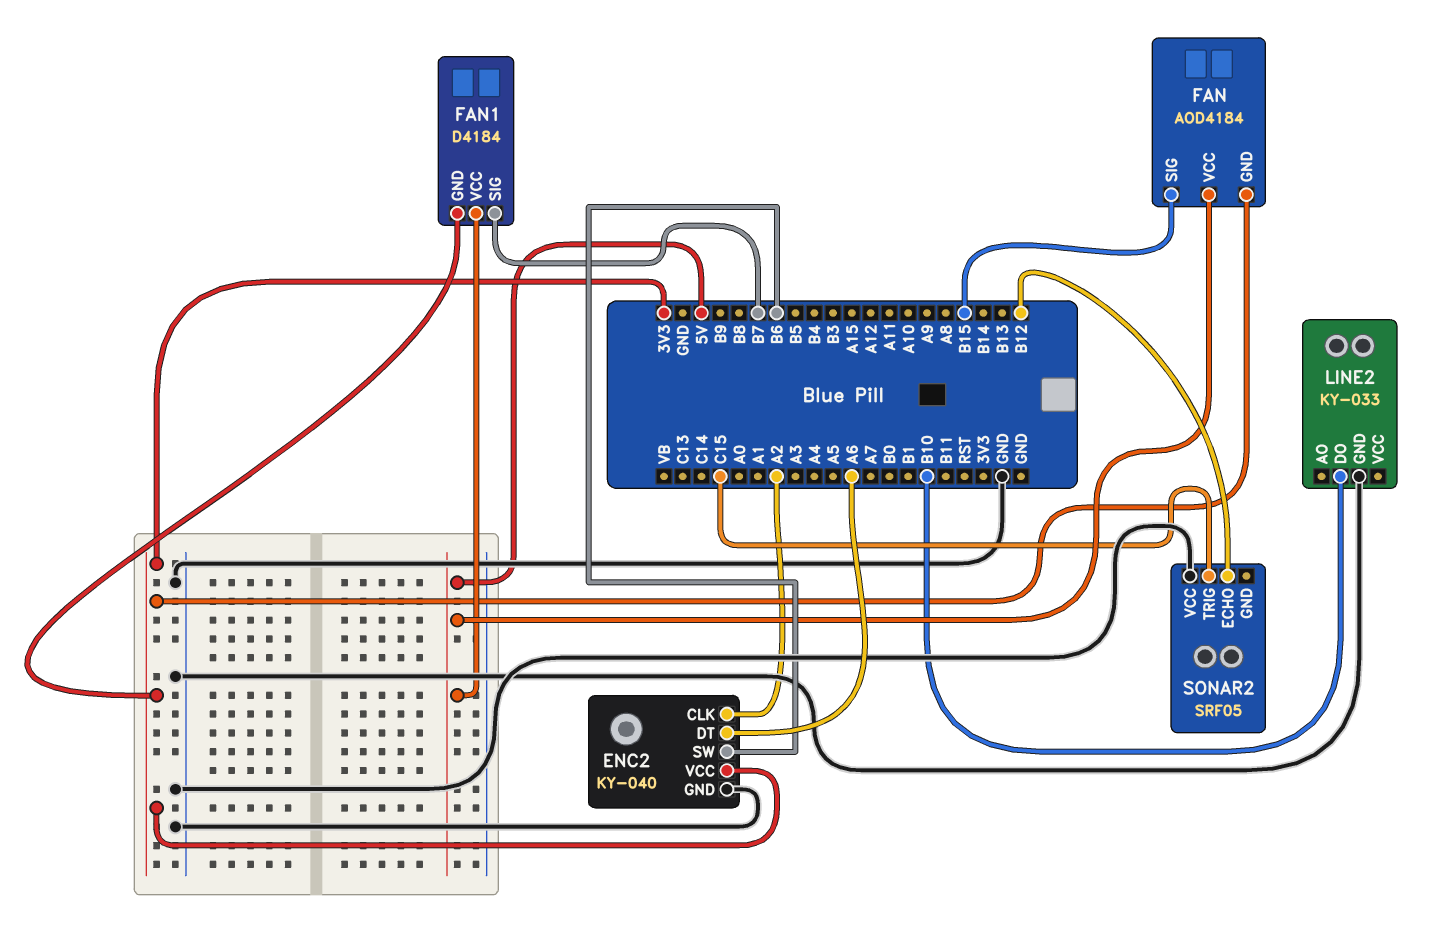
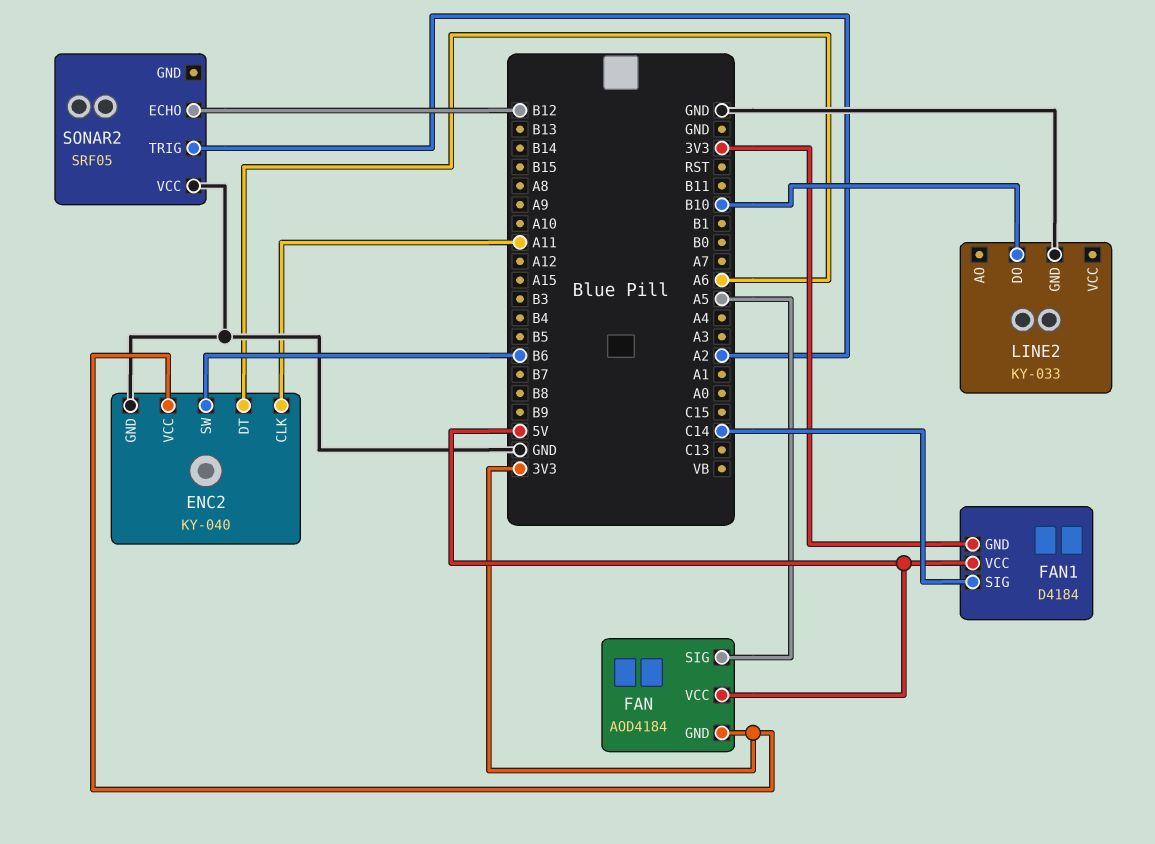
ENC2 pin CLK: A2 -> A11
FAN pin SIG: B15 -> A5
FAN1 pin SIG: B7 -> C14
SONAR2 pin TRIG: C15 -> A2

